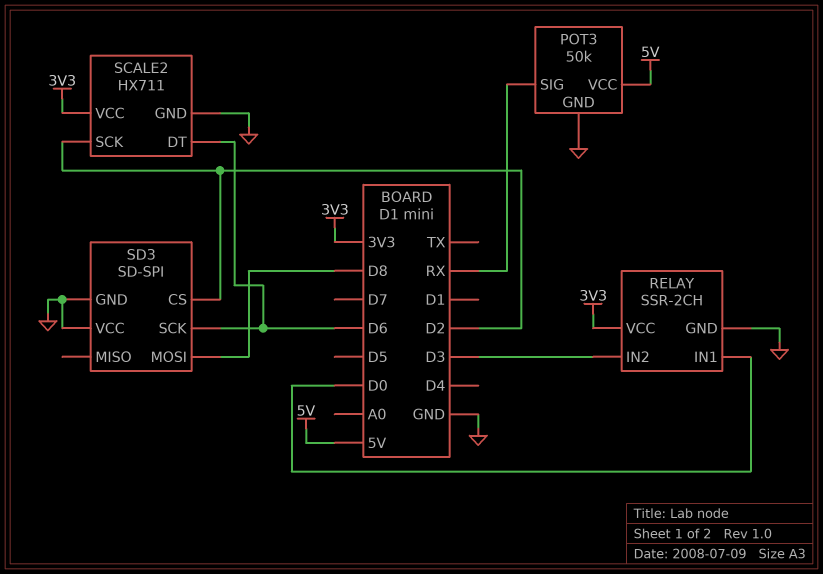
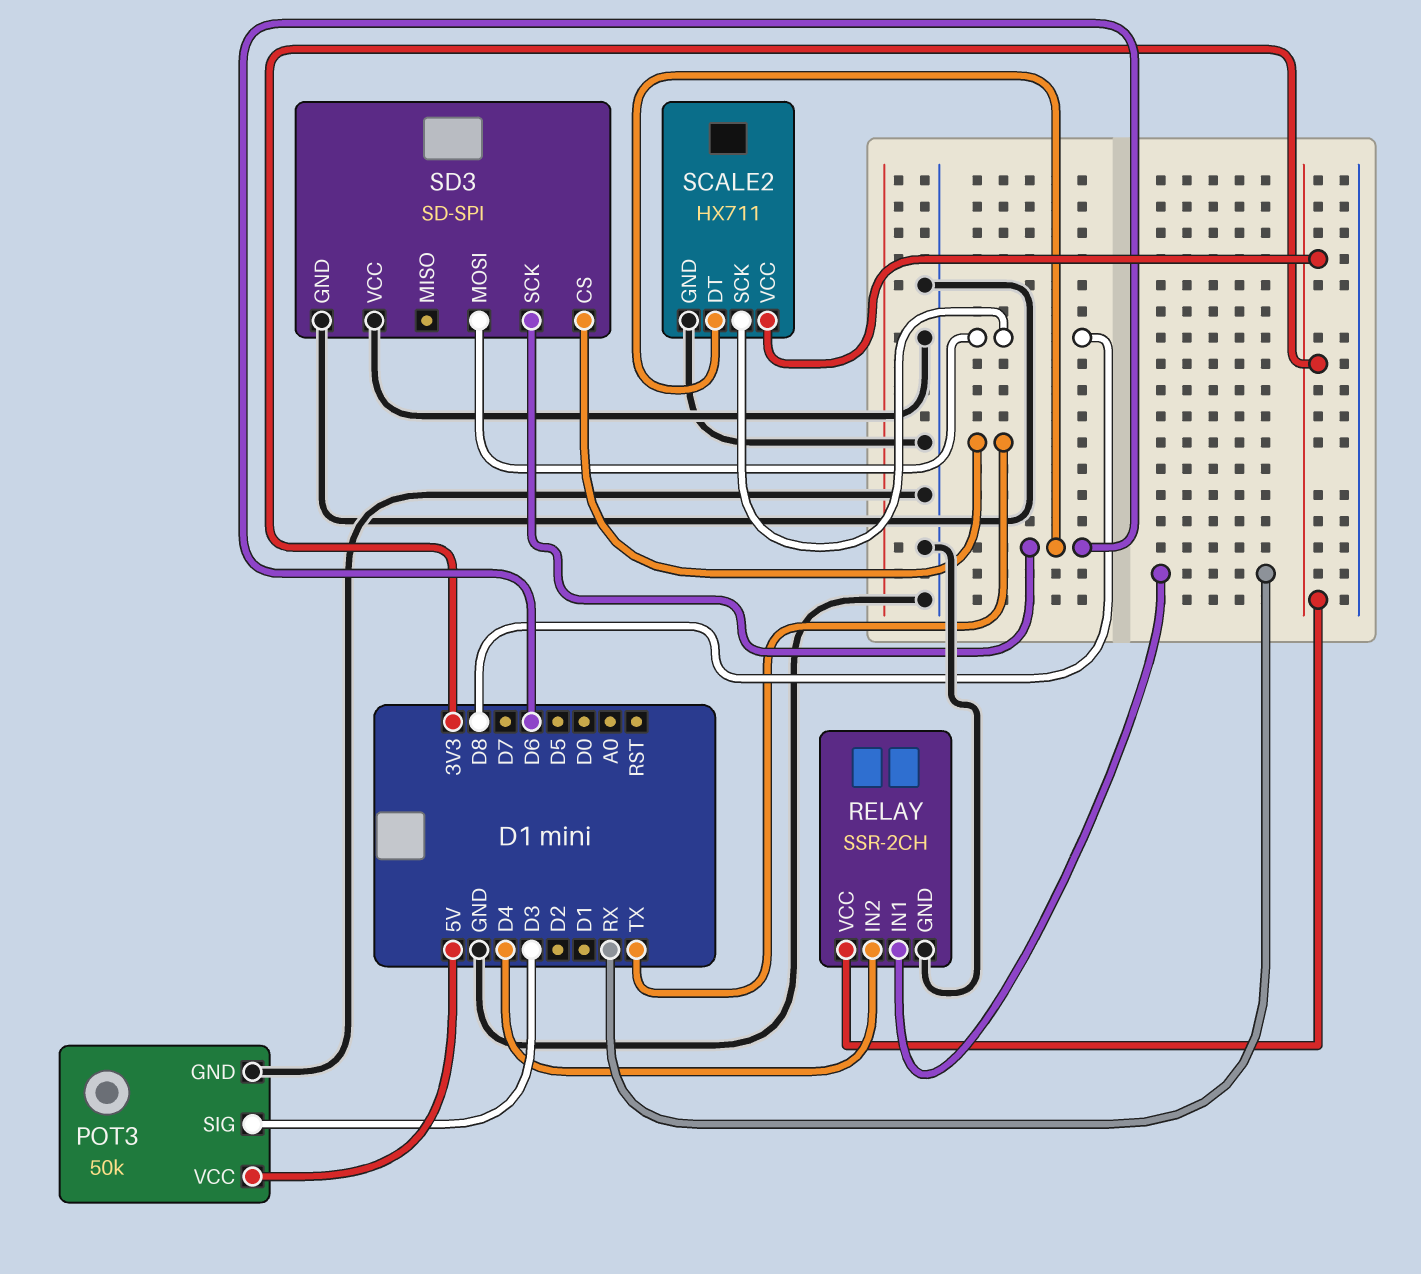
POT3 pin SIG: RX -> D3
RELAY pin IN1: D0 -> RX
RELAY pin IN2: D3 -> D4
SCALE2 pin SCK: D2 -> D8
SD3 pin CS: D2 -> TX

